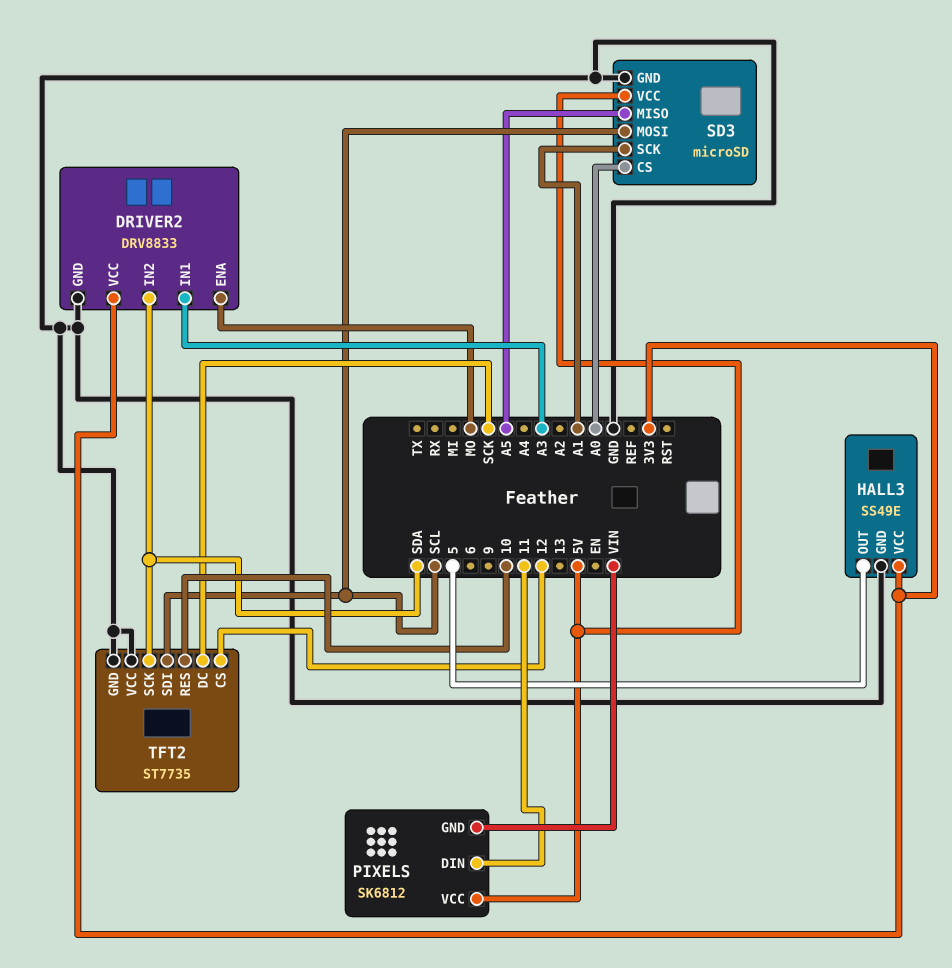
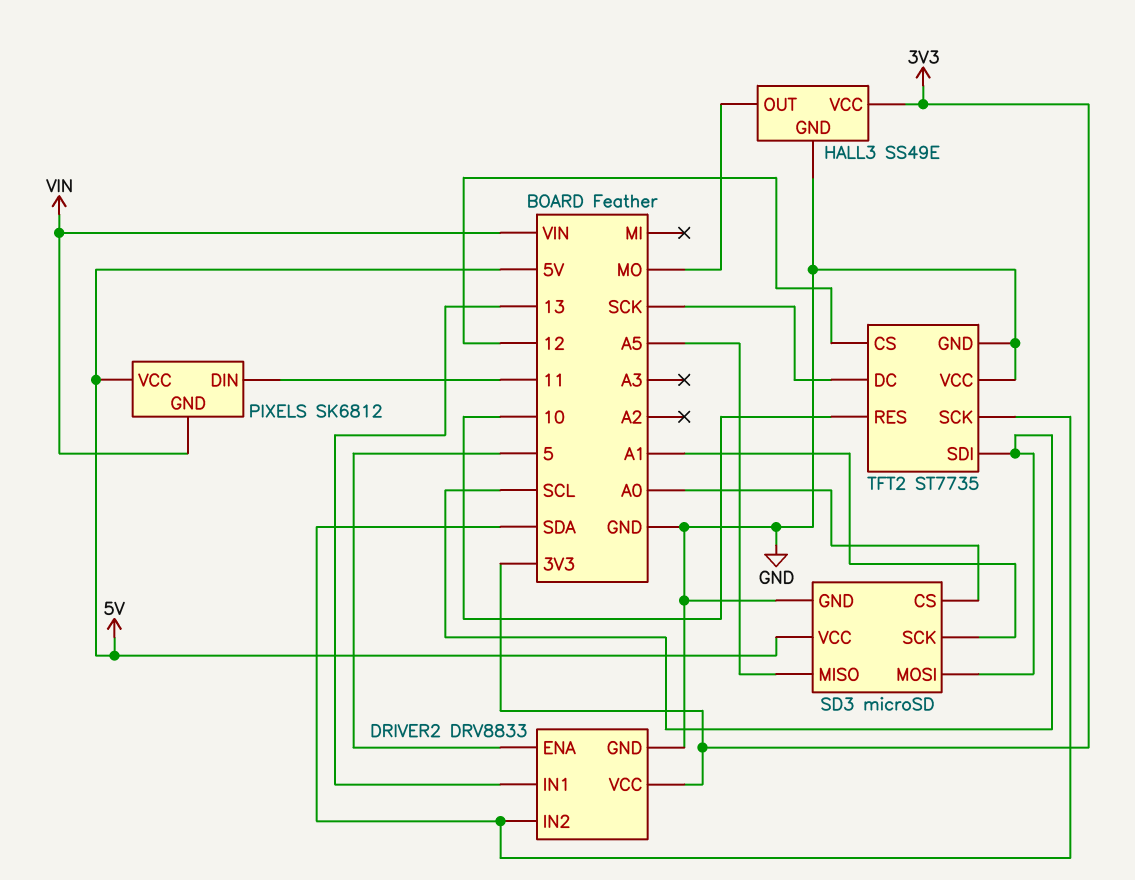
DRIVER2 pin ENA: MO -> 5
DRIVER2 pin IN1: A3 -> 13
HALL3 pin OUT: 5 -> MO

